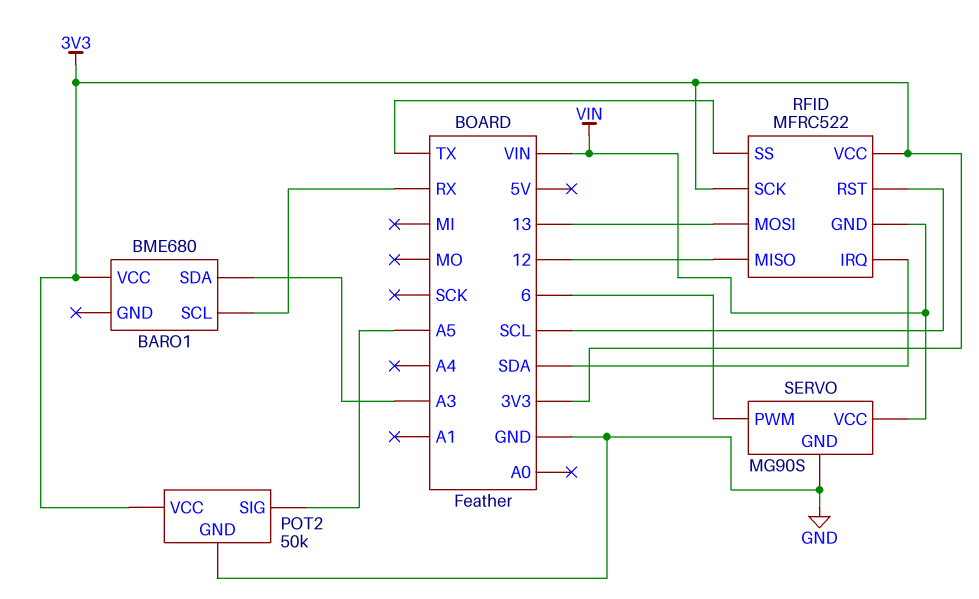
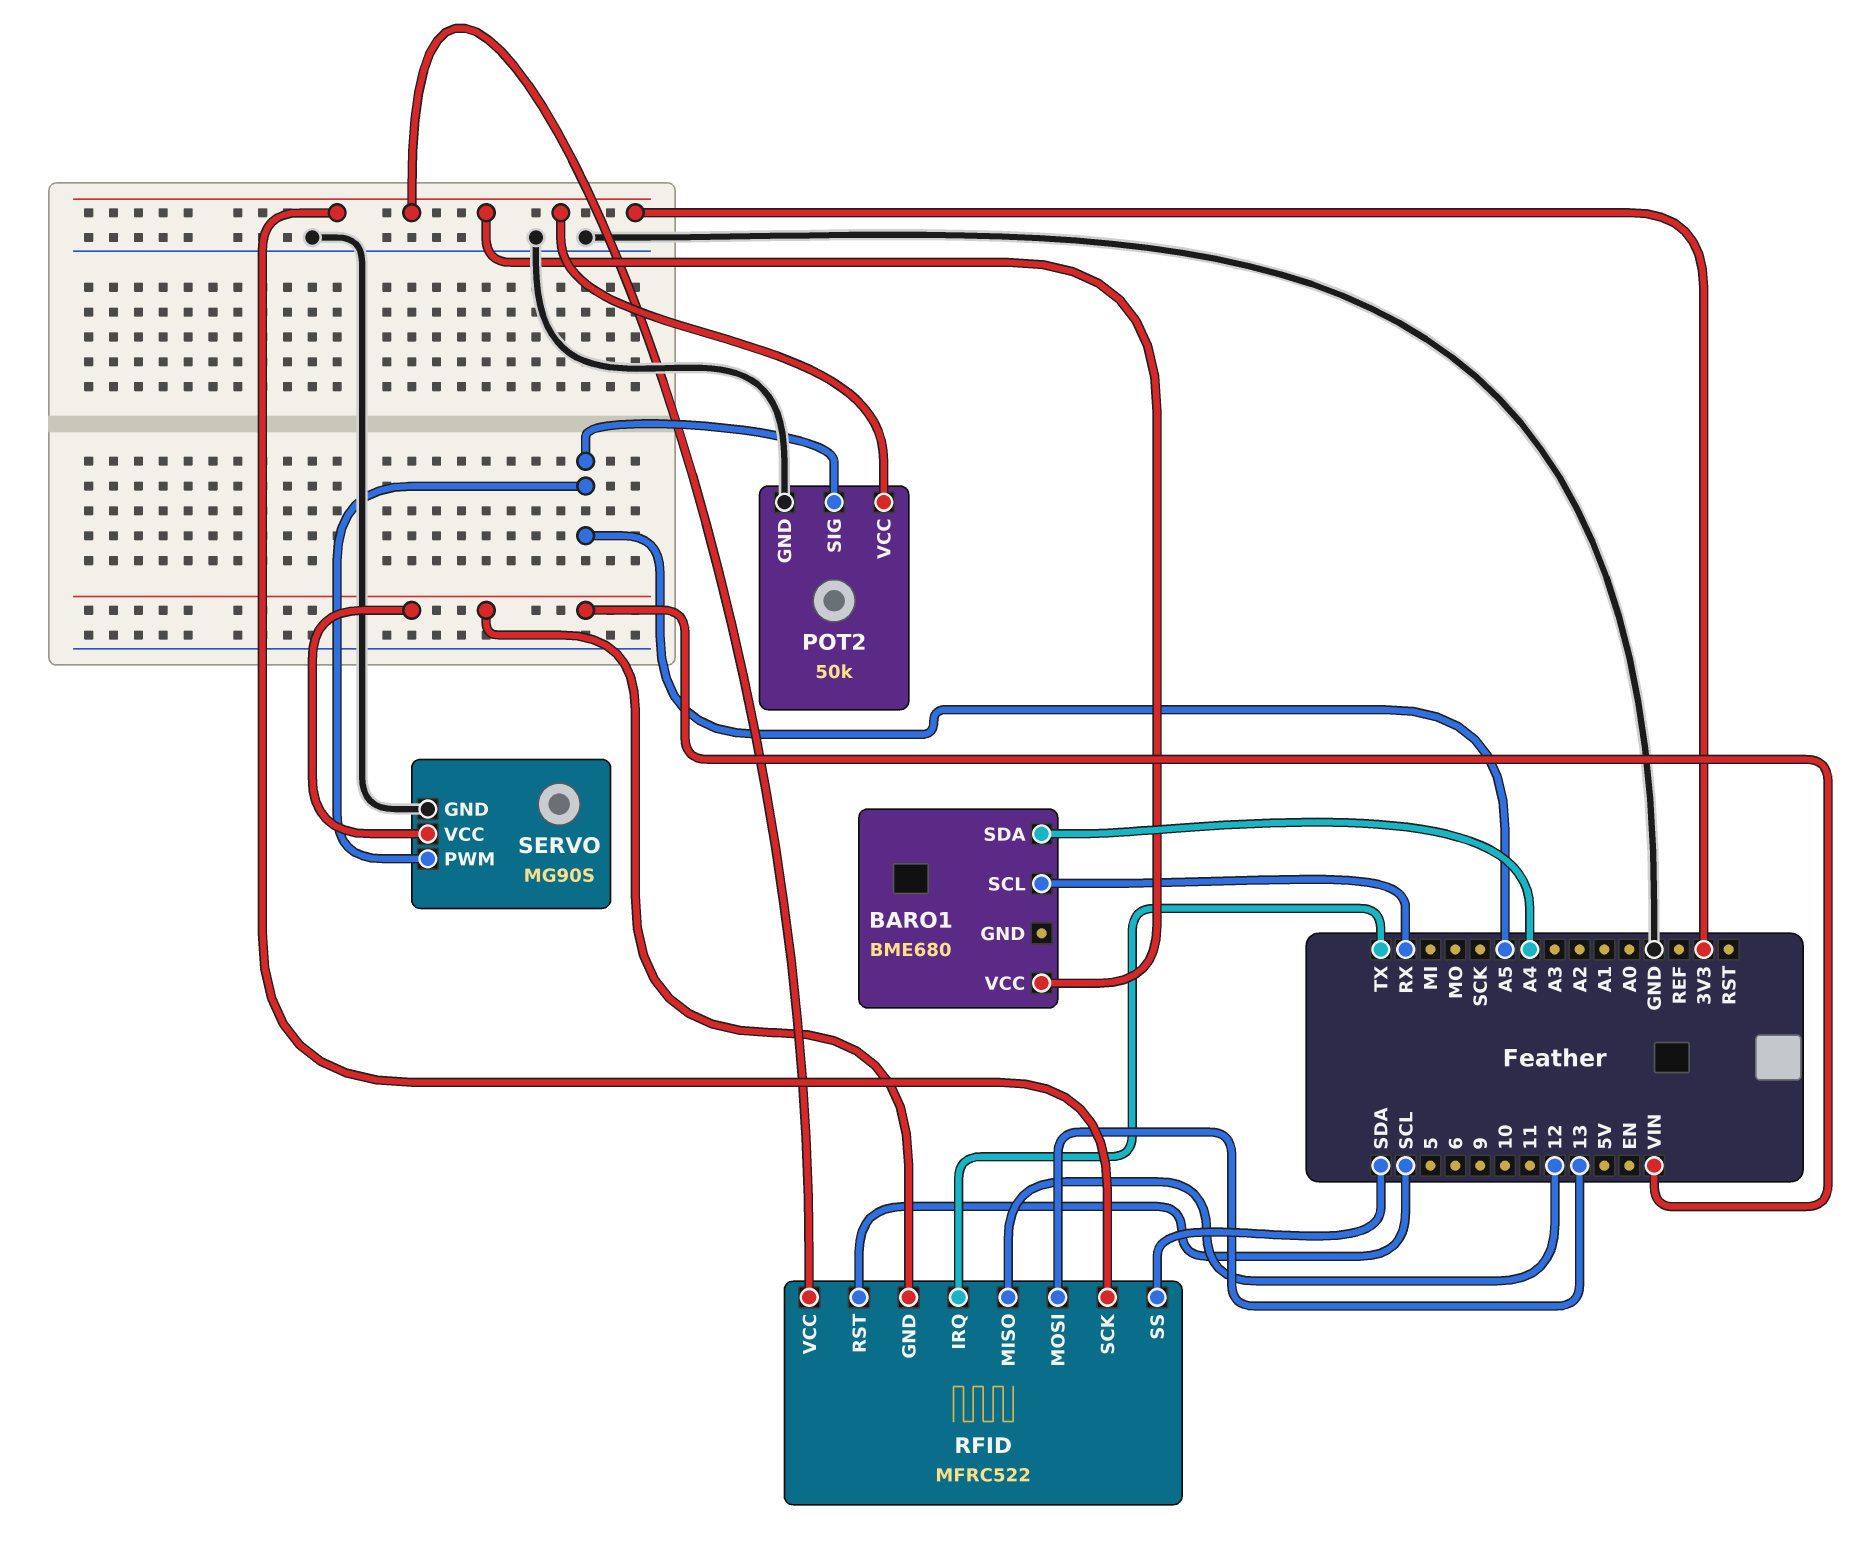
BARO1 pin SDA: A3 -> A4
RFID pin IRQ: SDA -> TX
RFID pin SS: TX -> SDA
SERVO pin PWM: 6 -> A5

